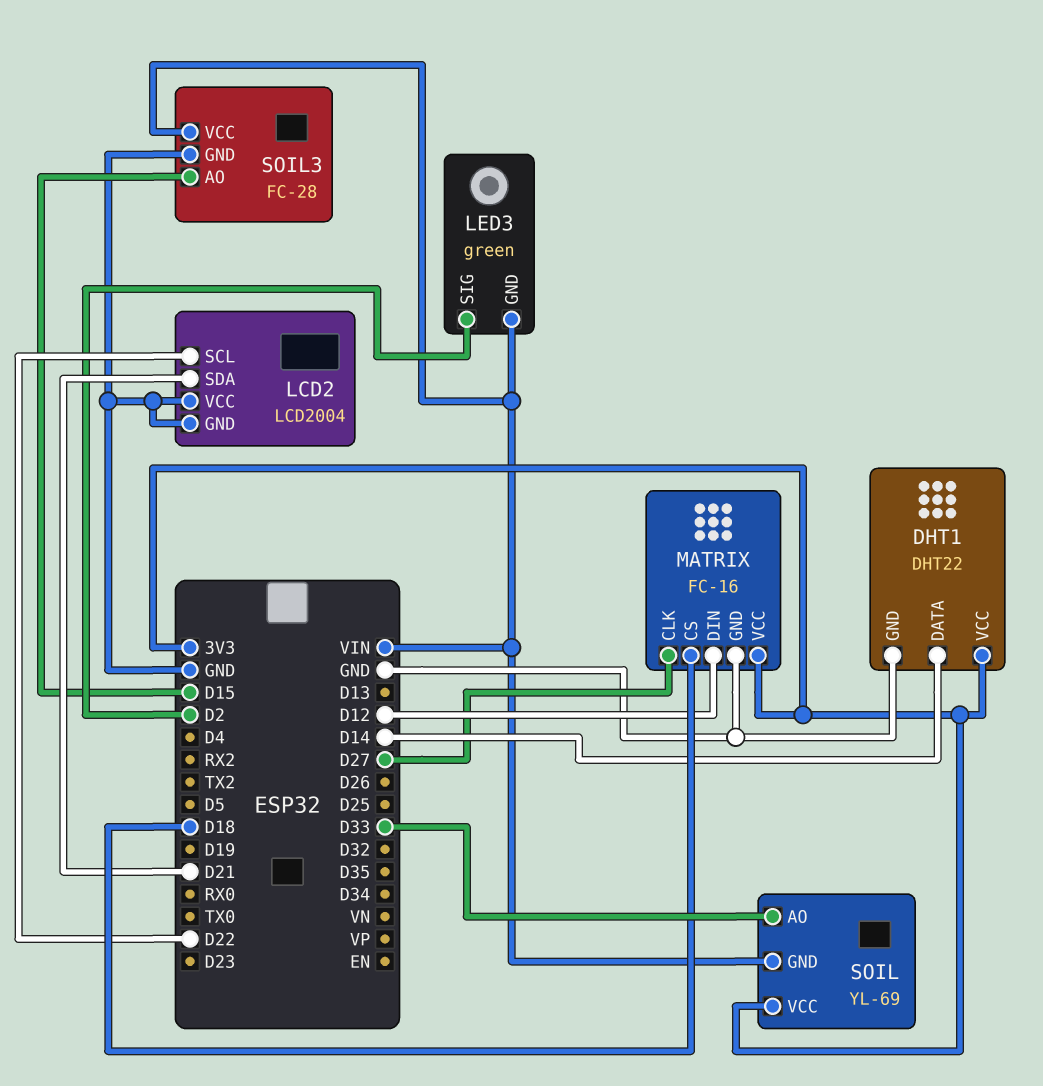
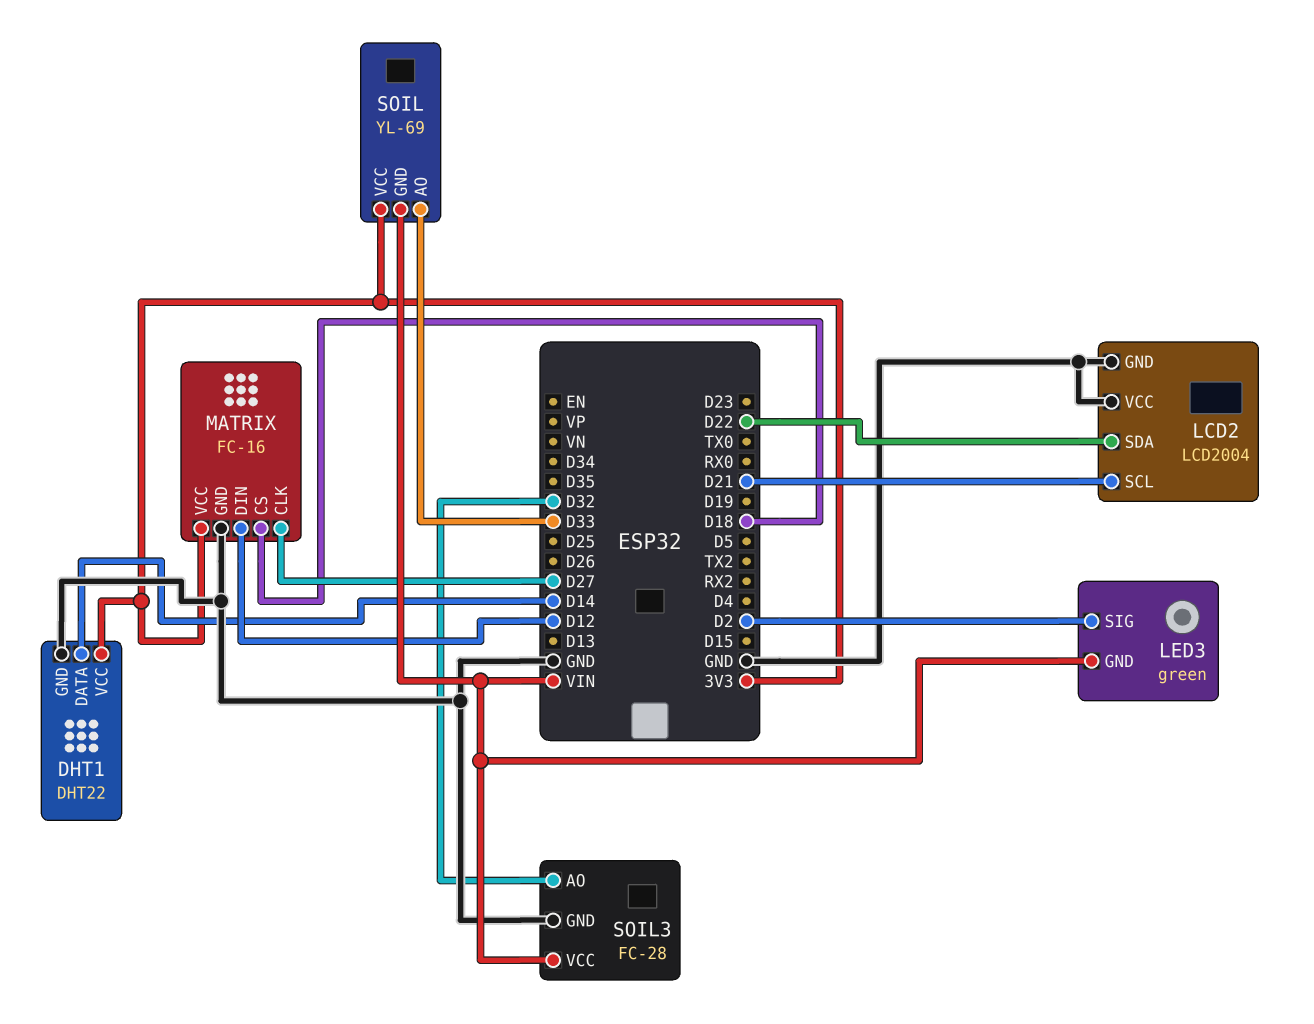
LCD2 pin SCL: D22 -> D21
LCD2 pin SDA: D21 -> D22
SOIL3 pin AO: D15 -> D32

